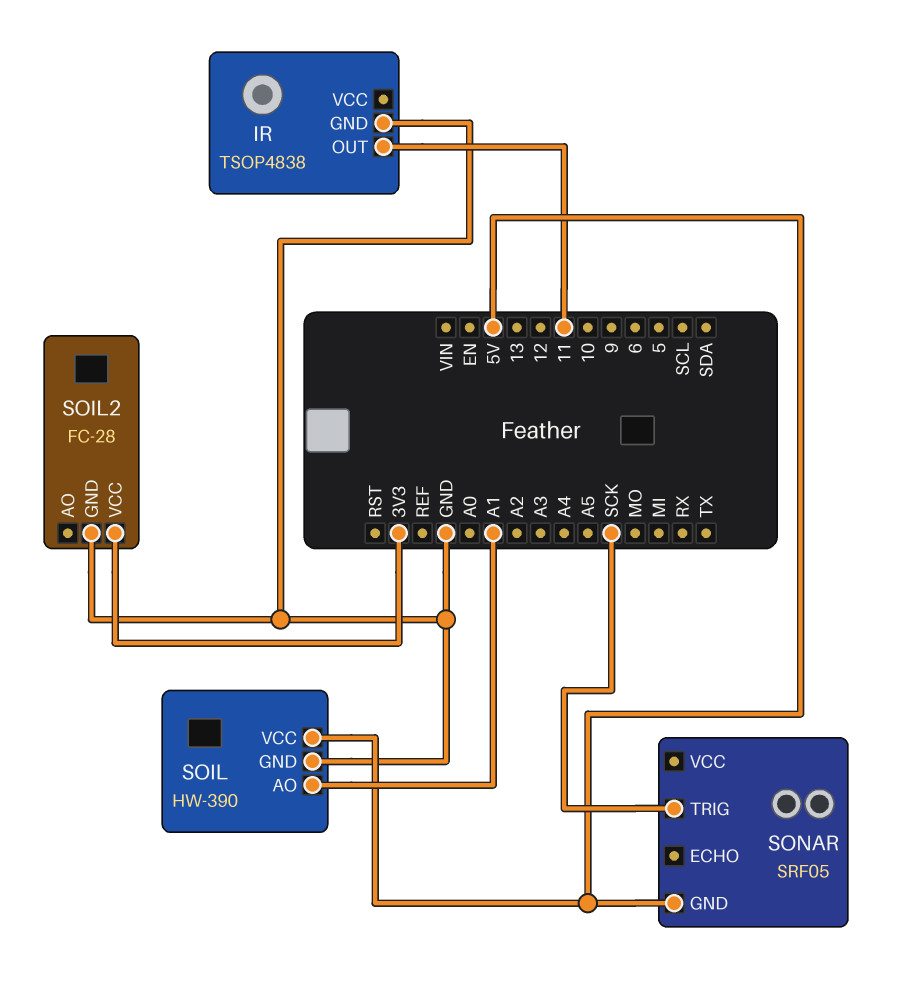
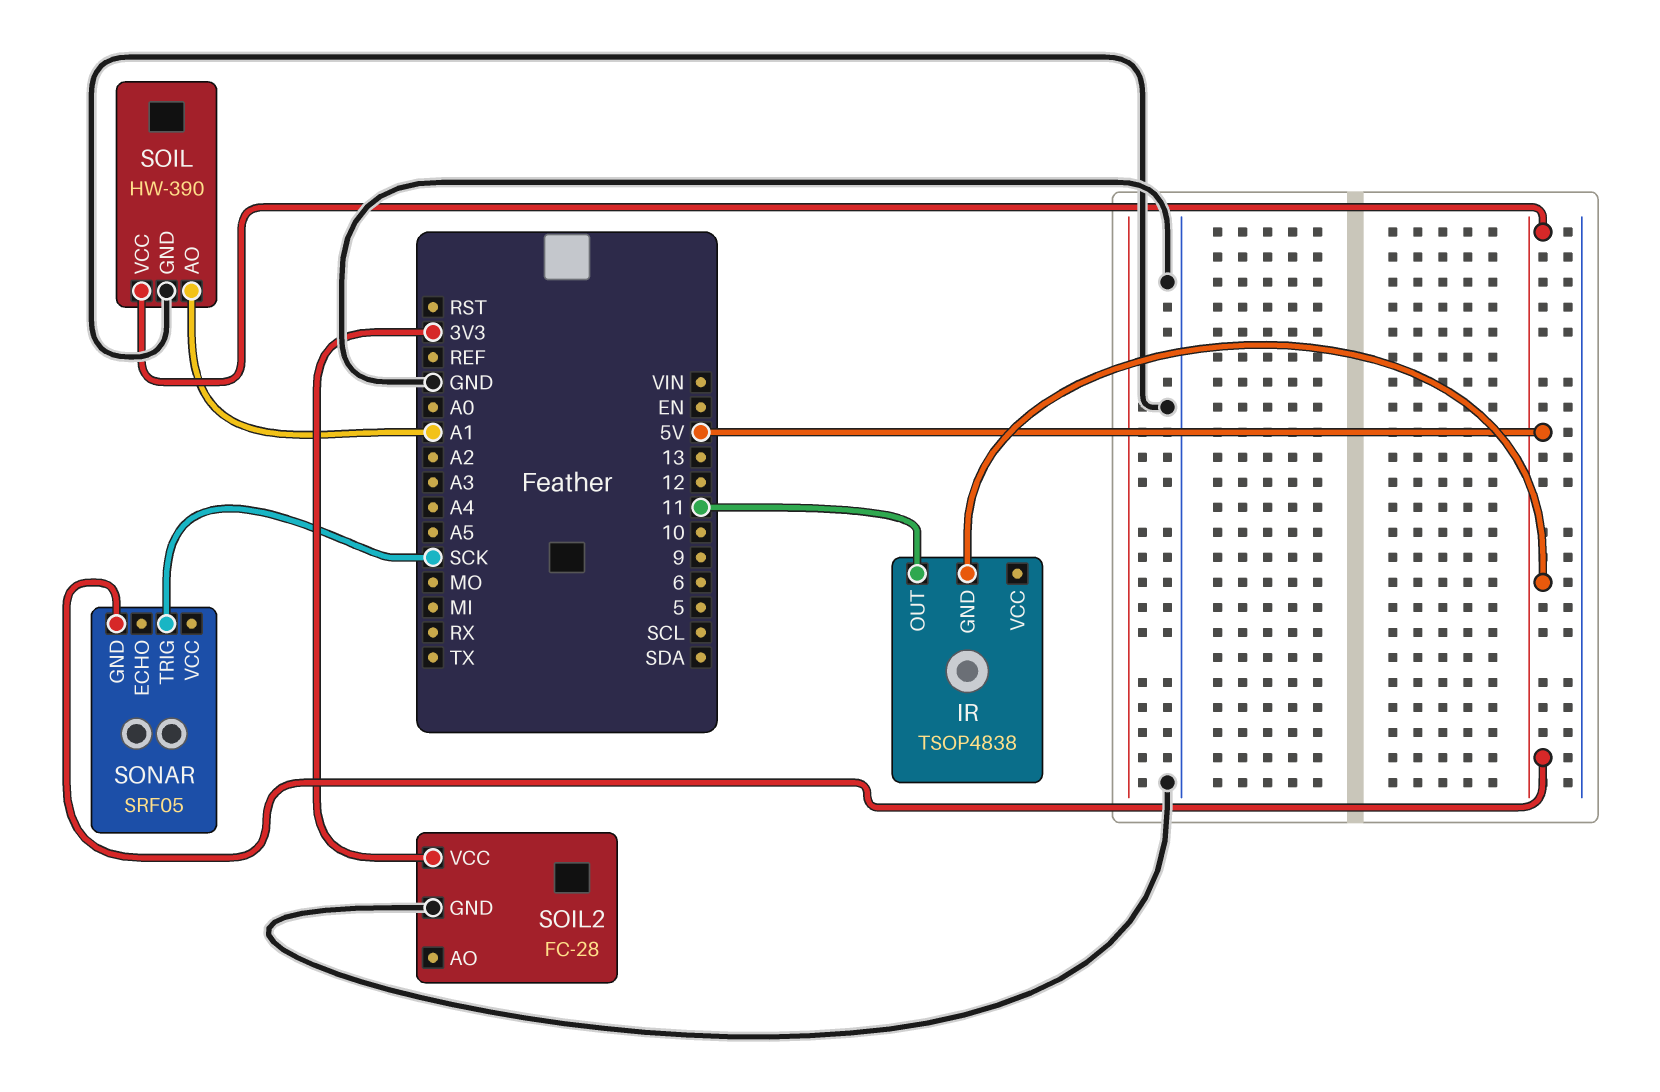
IR pin GND: GND -> 5V

